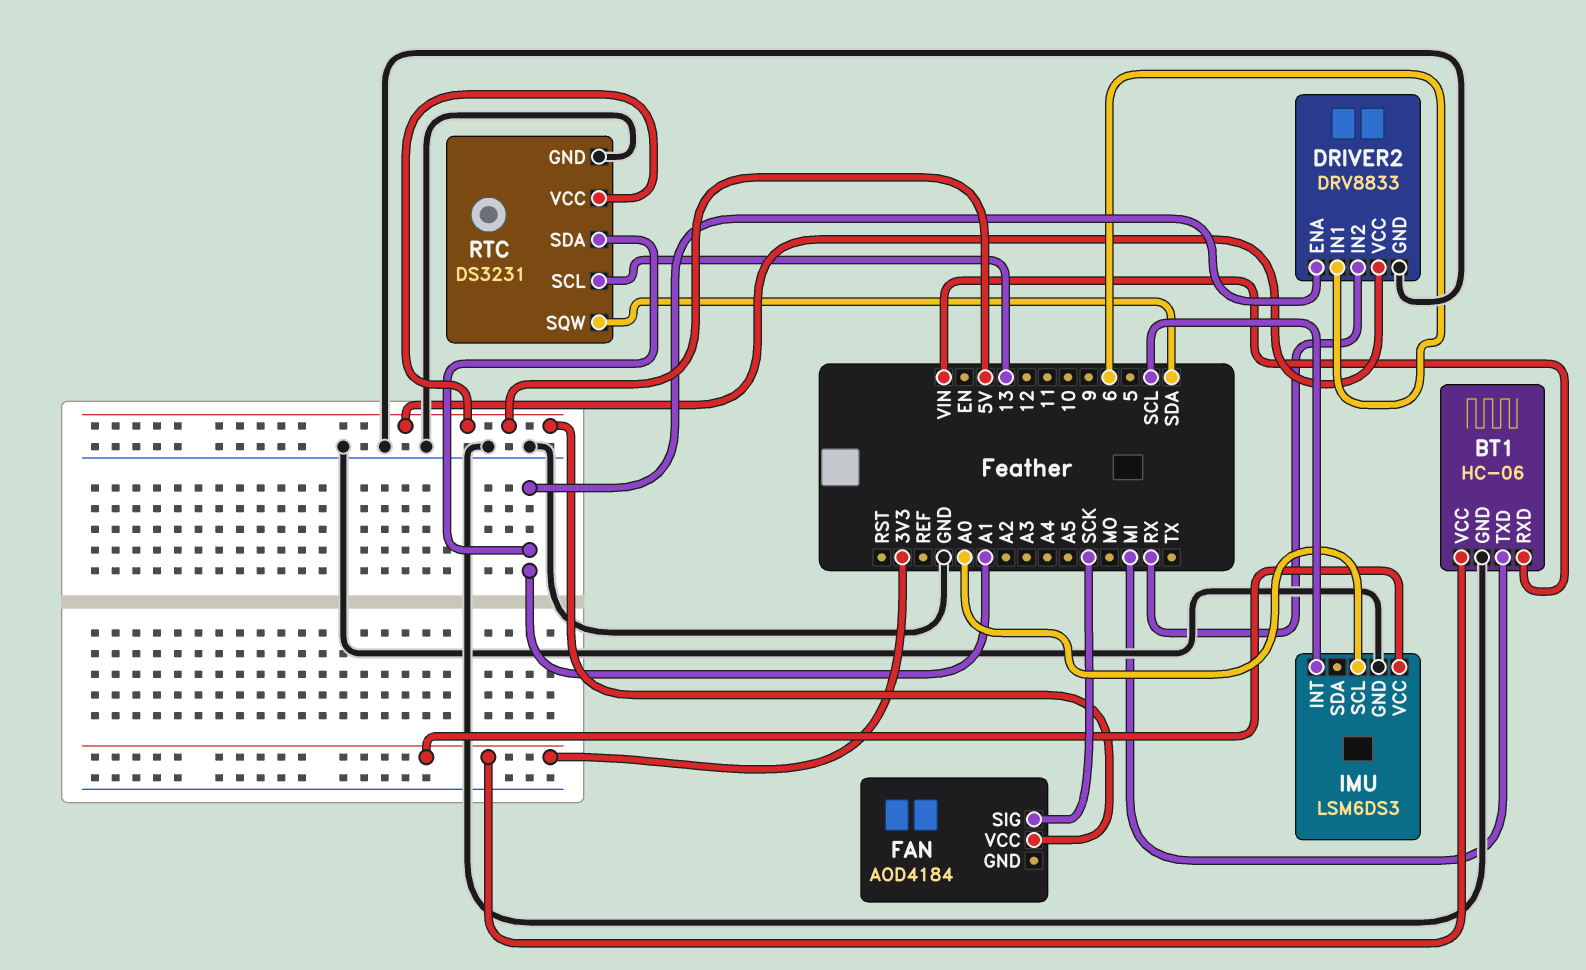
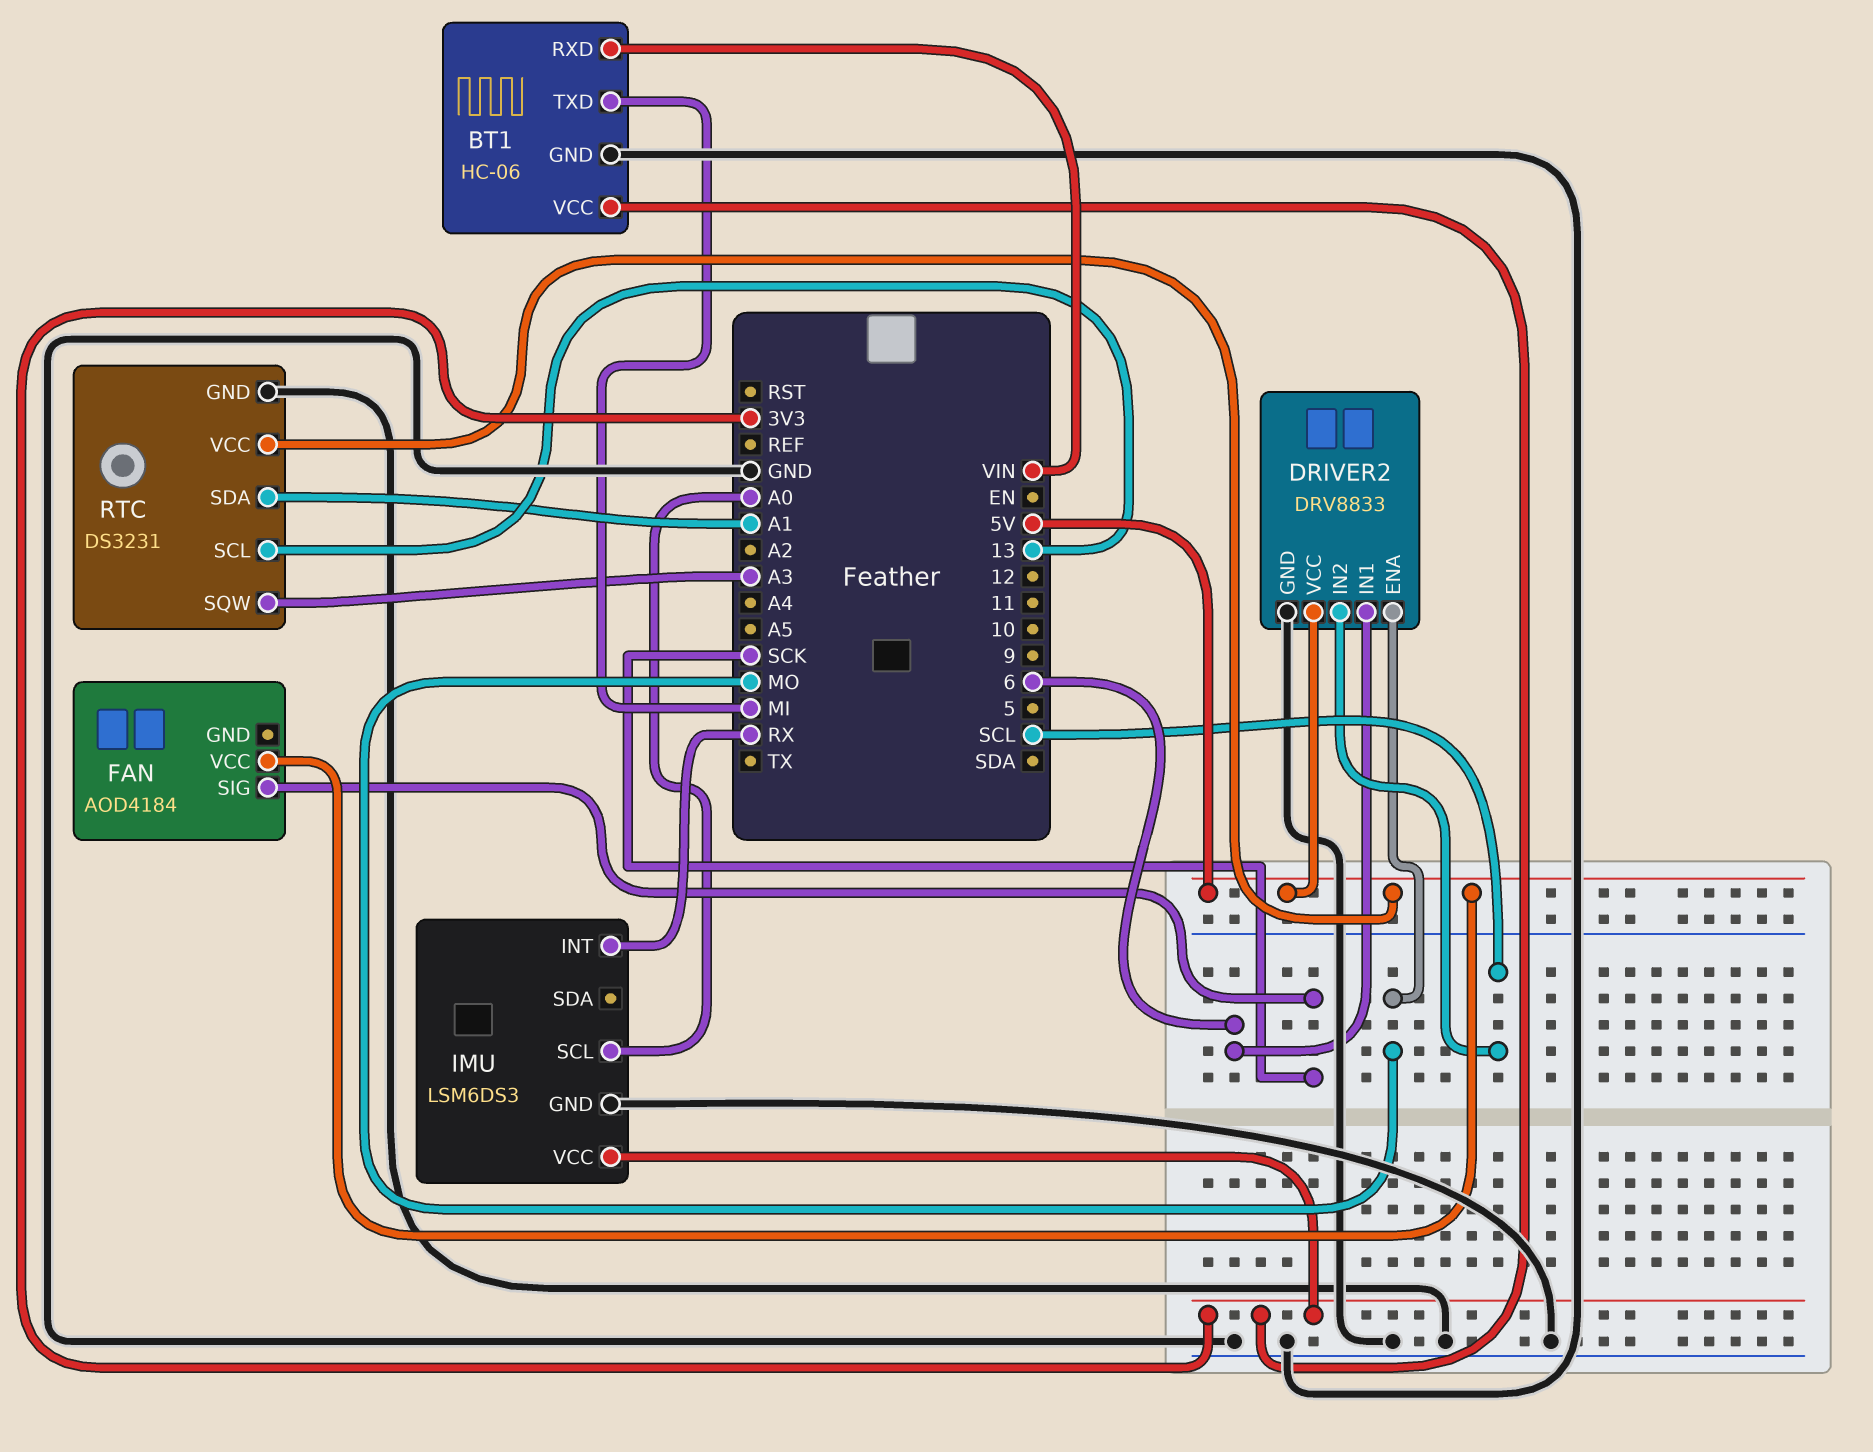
DRIVER2 pin ENA: A1 -> MO
DRIVER2 pin IN2: RX -> SCL
IMU pin INT: SCL -> RX
RTC pin SQW: SDA -> A3

